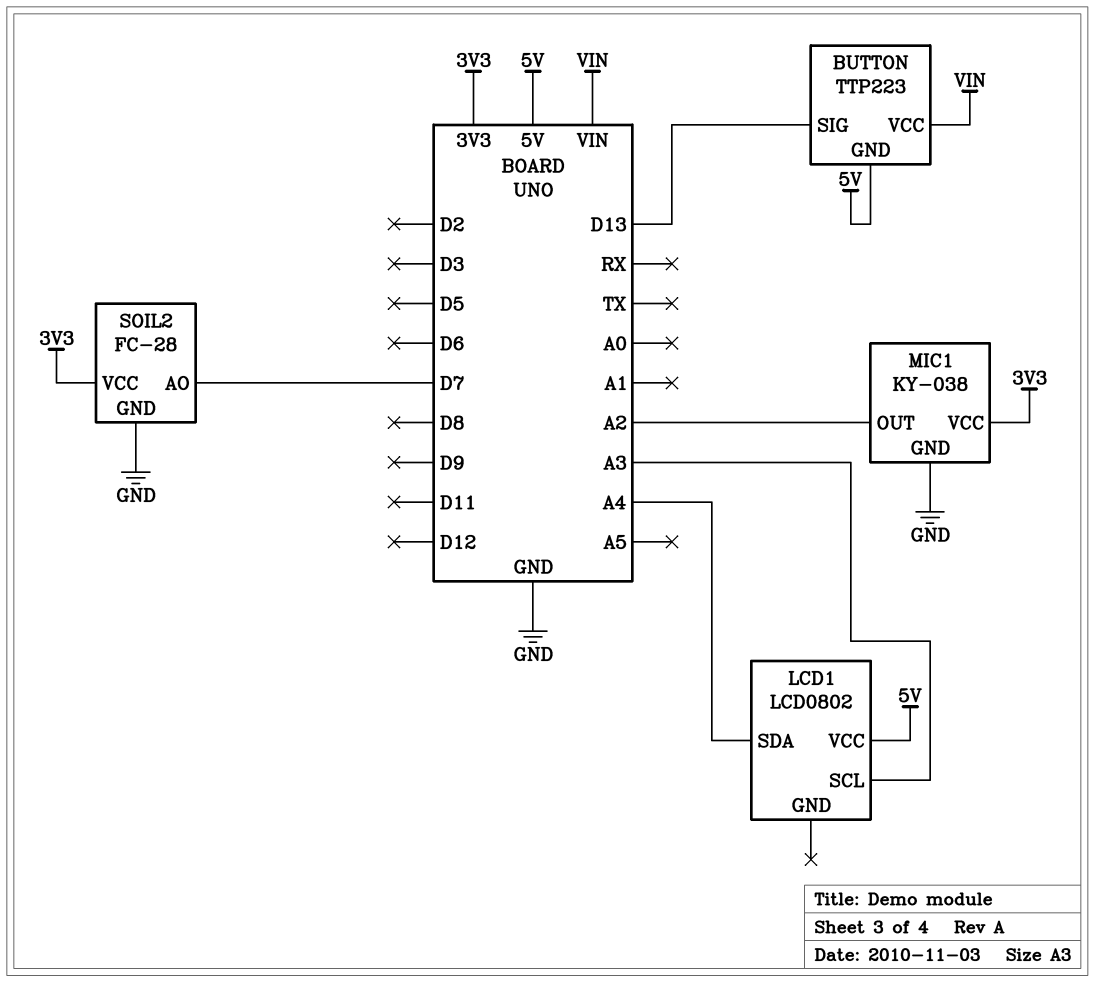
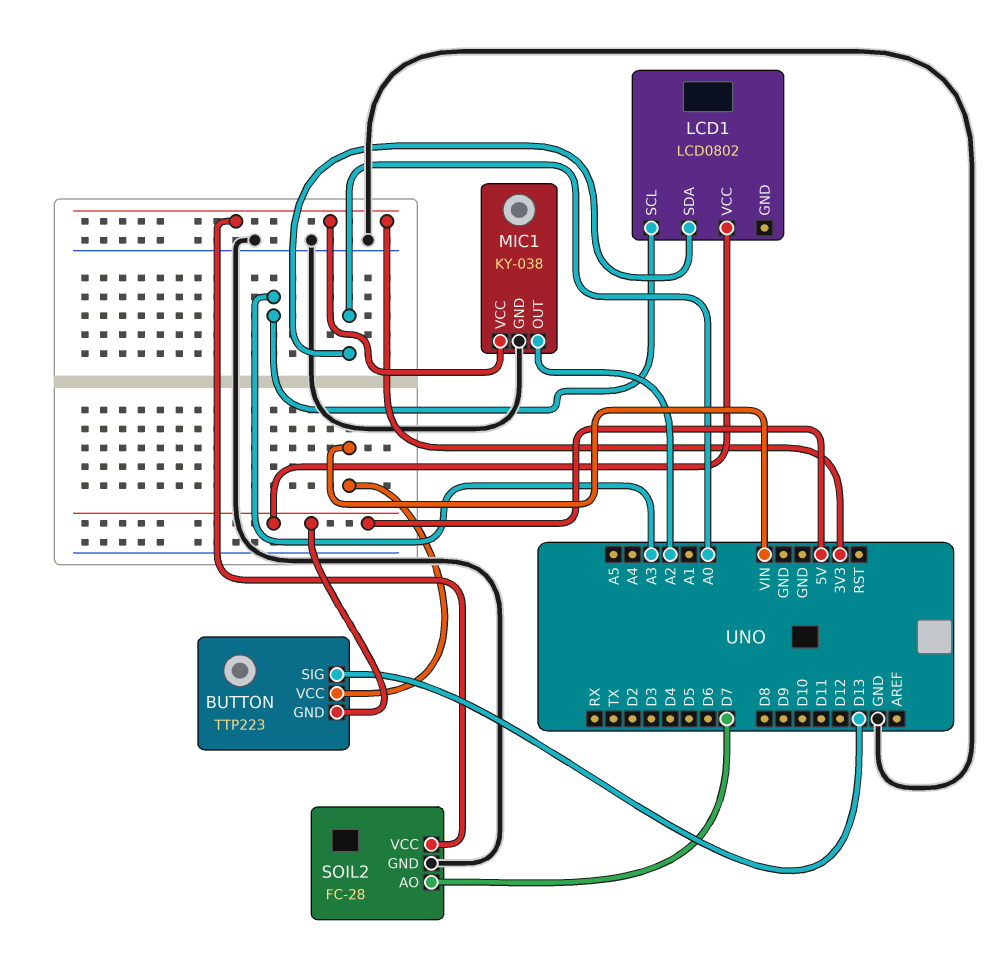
LCD1 pin SDA: A4 -> A0

